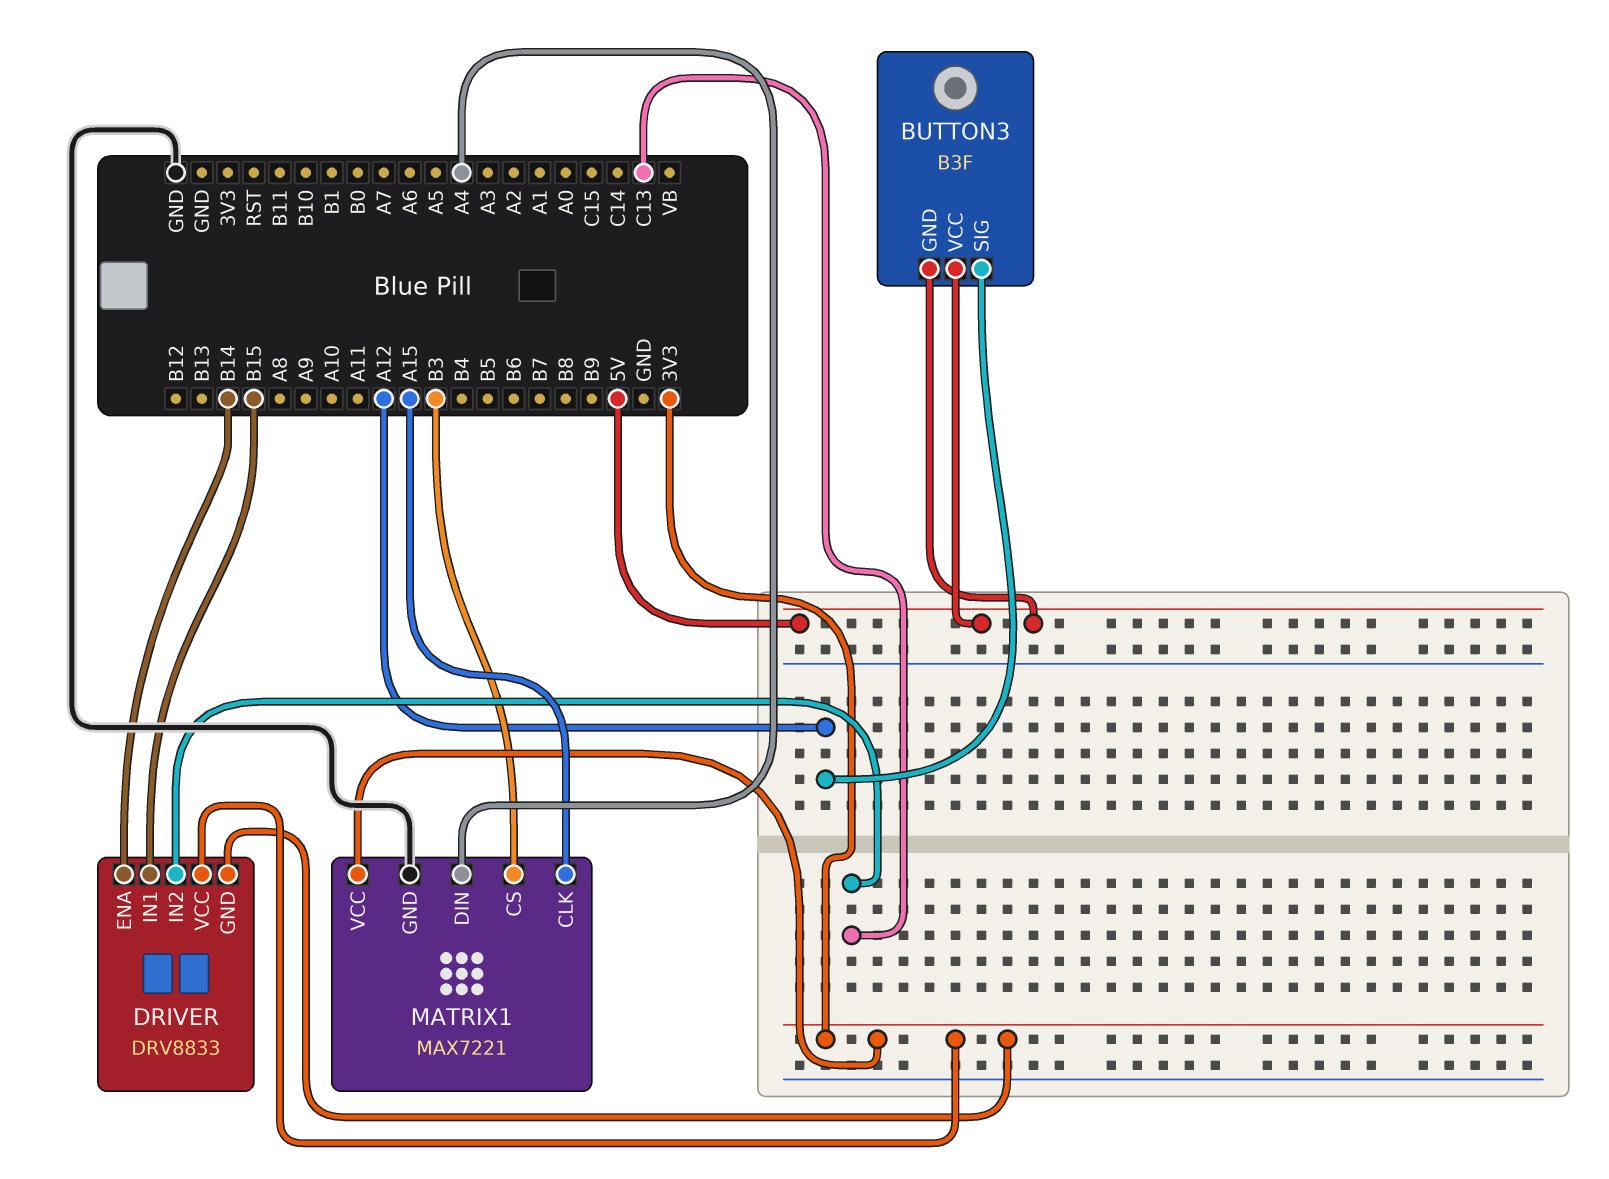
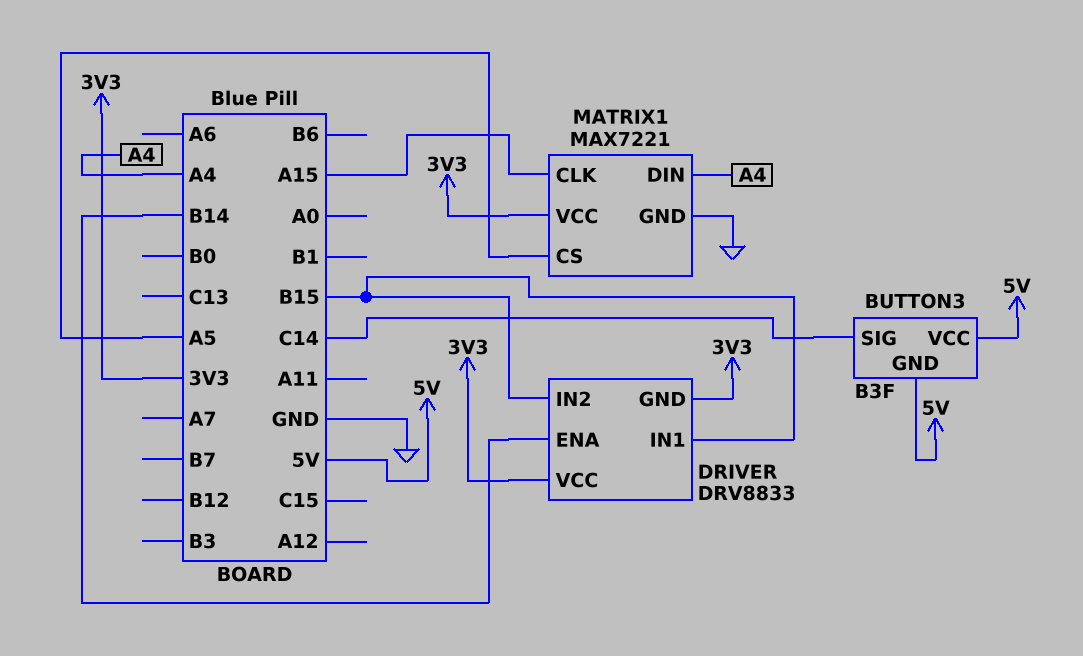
BUTTON3 pin SIG: A12 -> C14
DRIVER pin IN2: C13 -> B15
MATRIX1 pin CS: B3 -> A5

